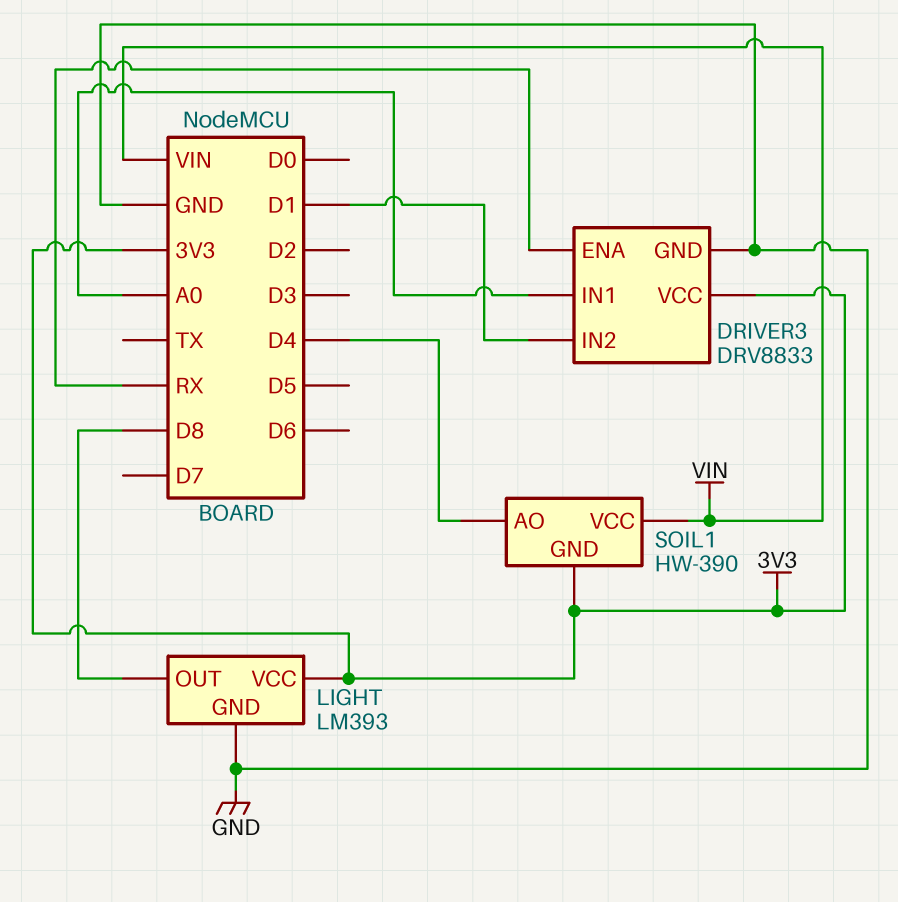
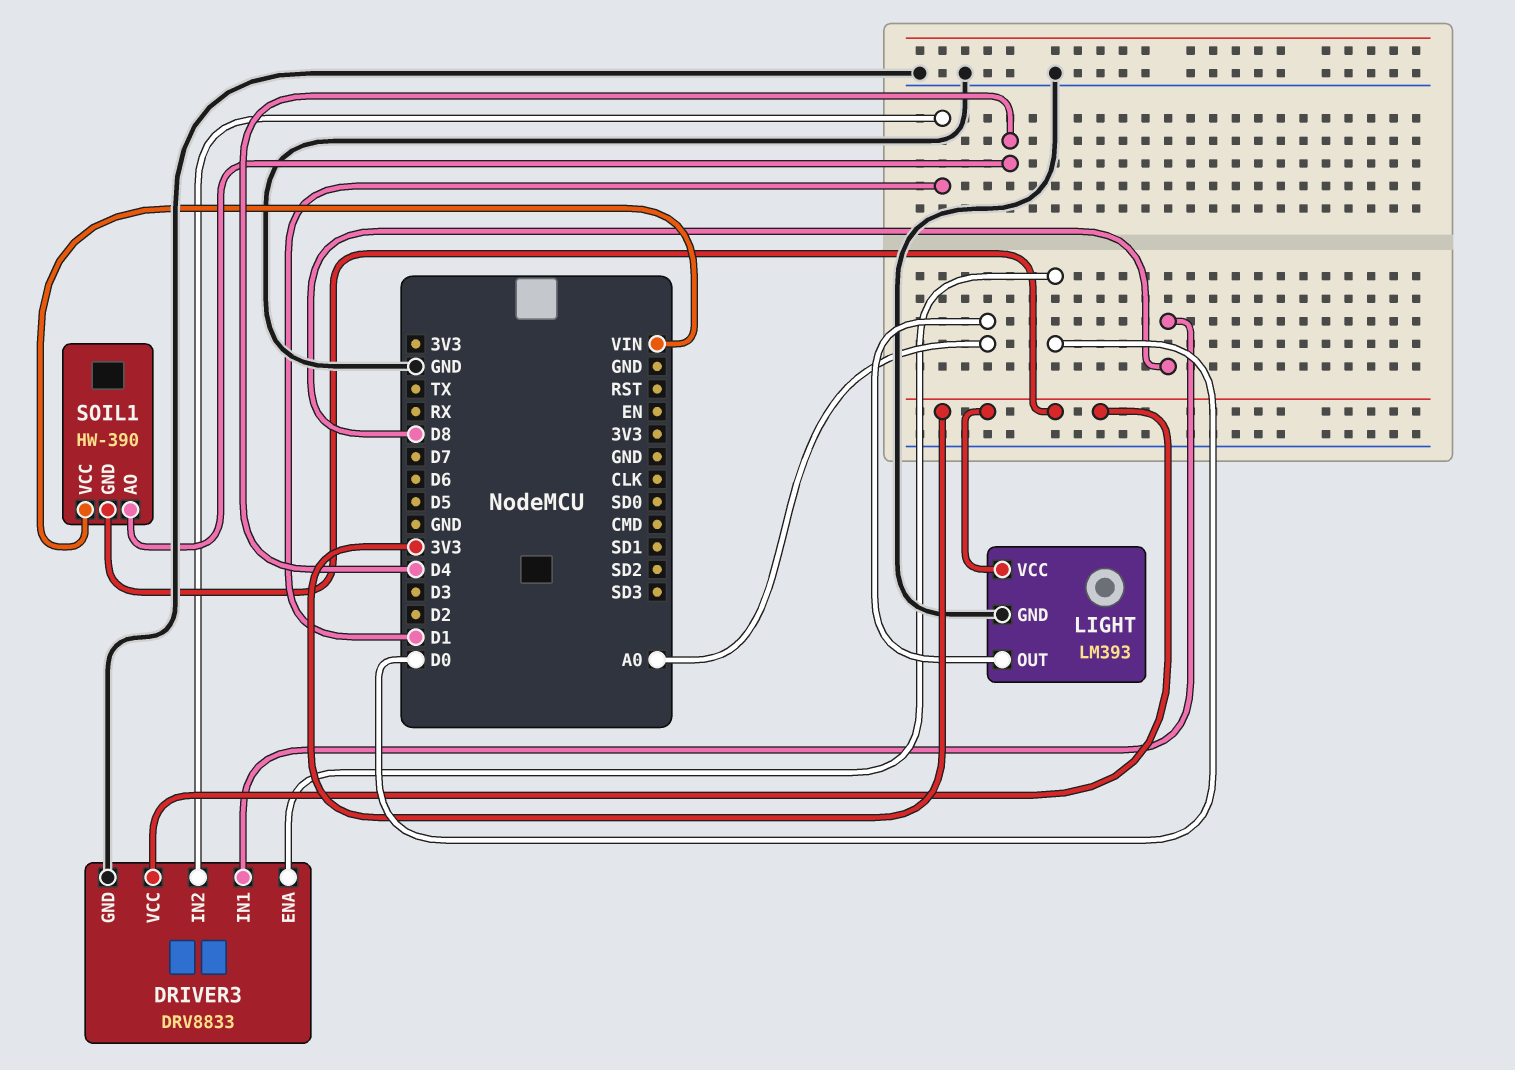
DRIVER3 pin ENA: RX -> D0
DRIVER3 pin IN1: A0 -> D8
LIGHT pin OUT: D8 -> A0

